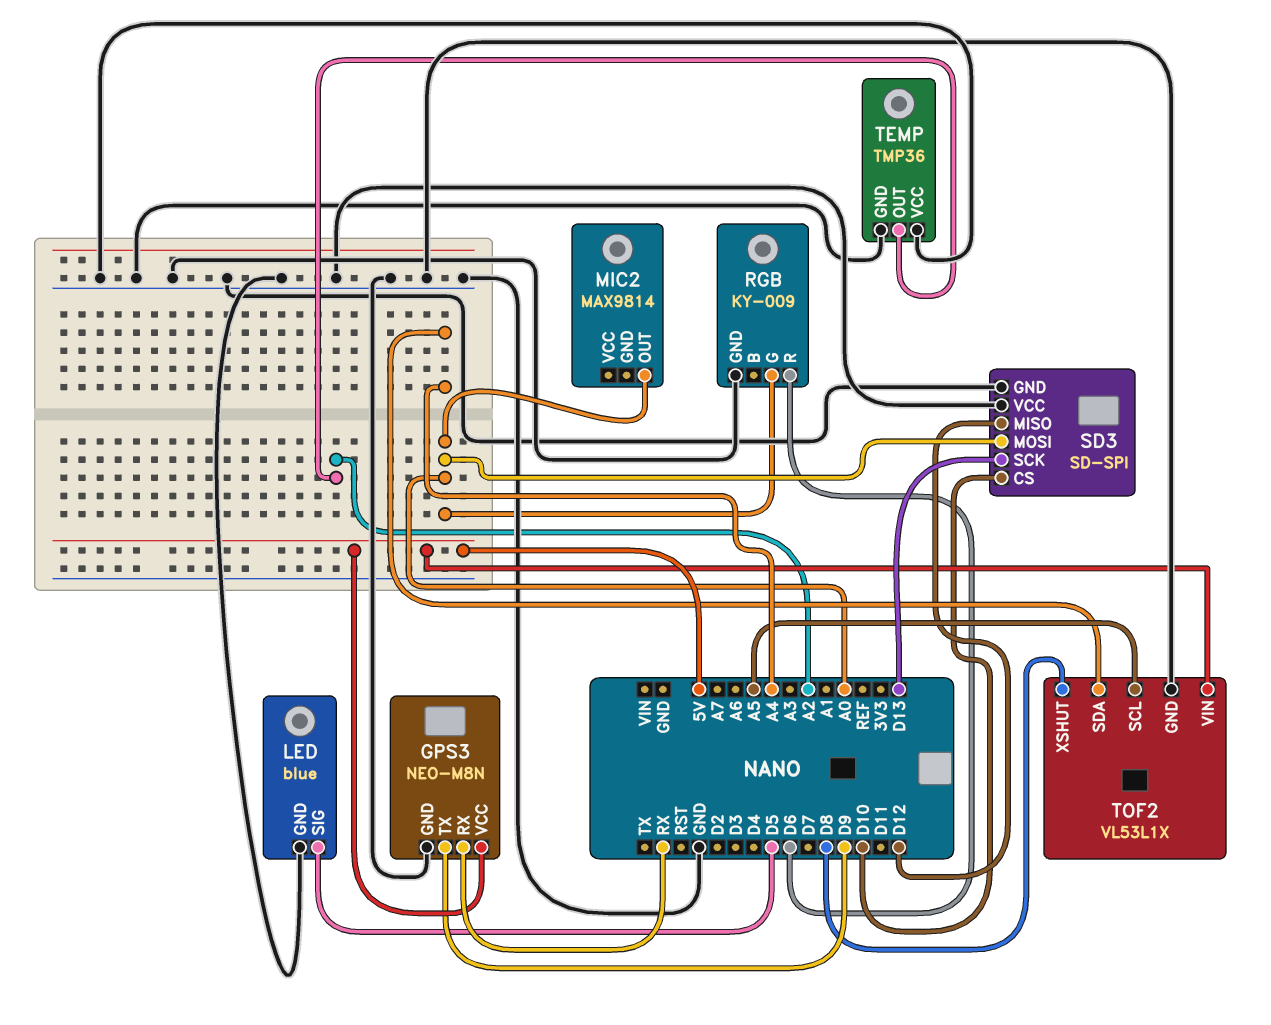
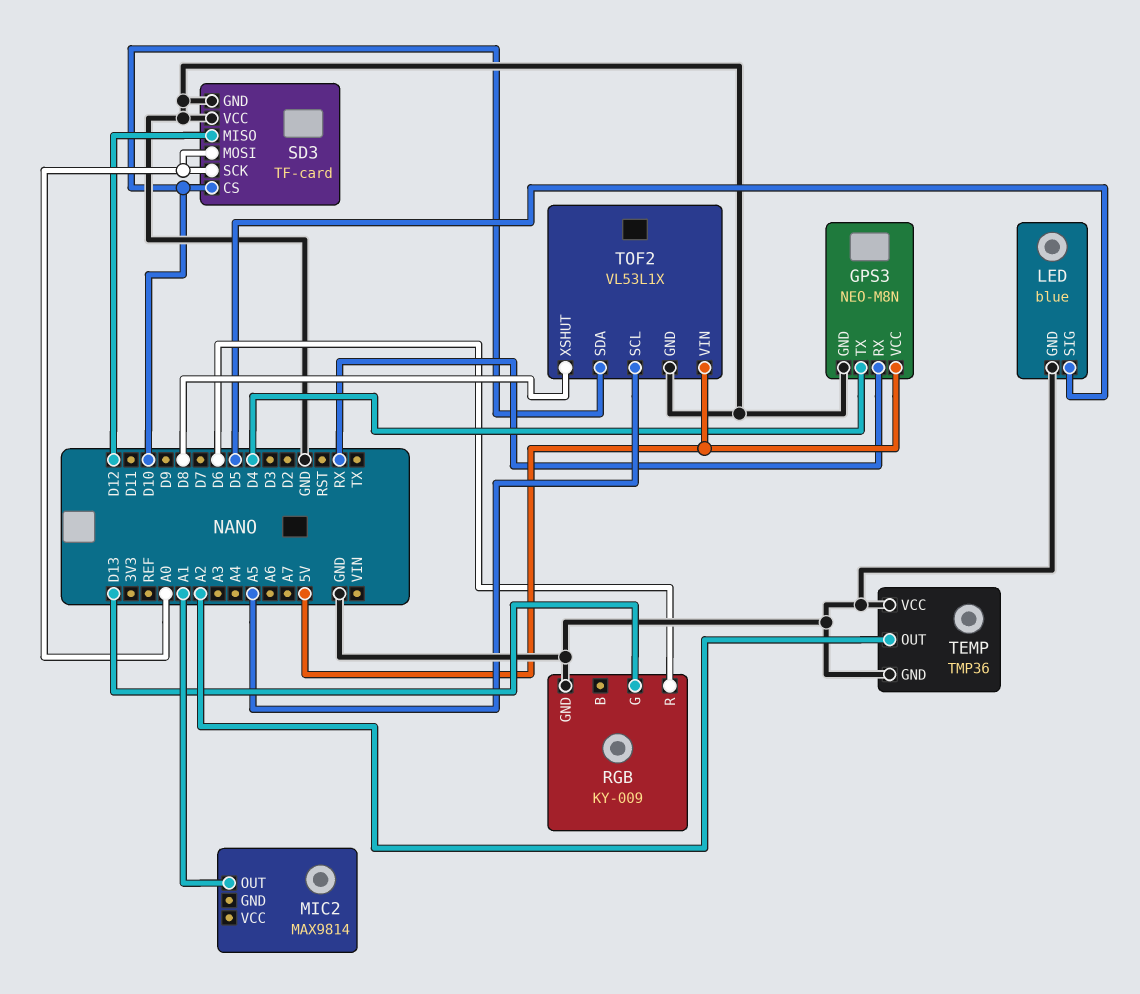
GPS3 pin TX: D9 -> D4
MIC2 pin OUT: A0 -> A1
RGB pin G: A0 -> D13
SD3: SD-SPI -> TF-card
SD3 pin SCK: D13 -> A0
TOF2 pin SDA: A4 -> D10

